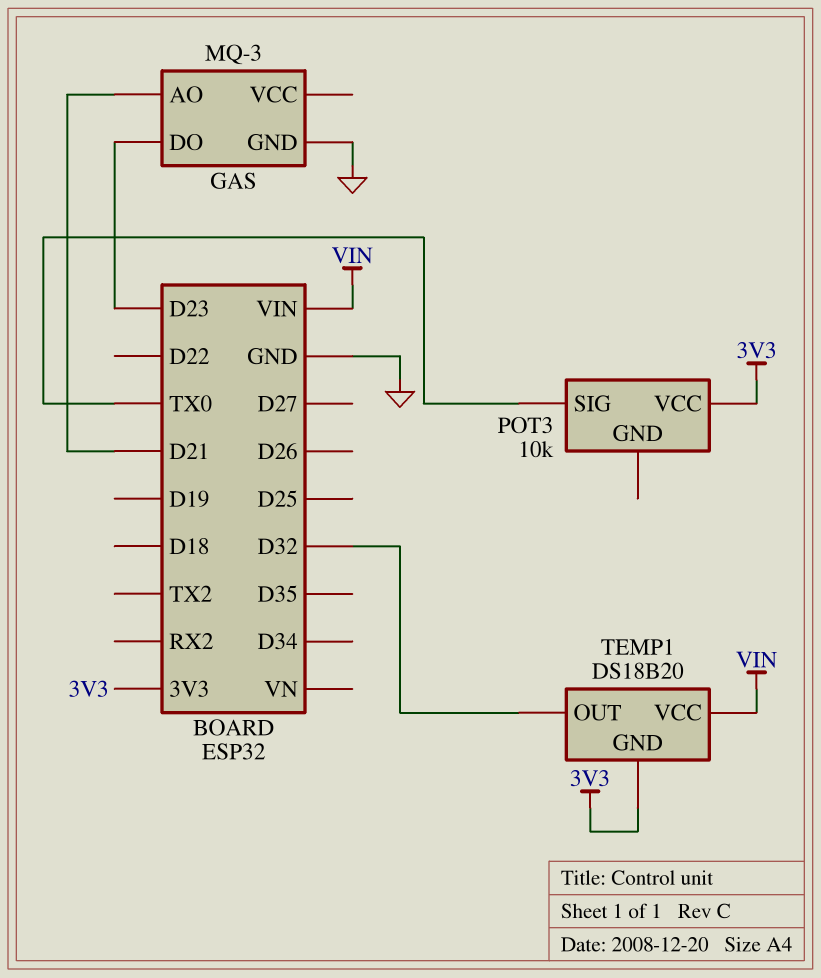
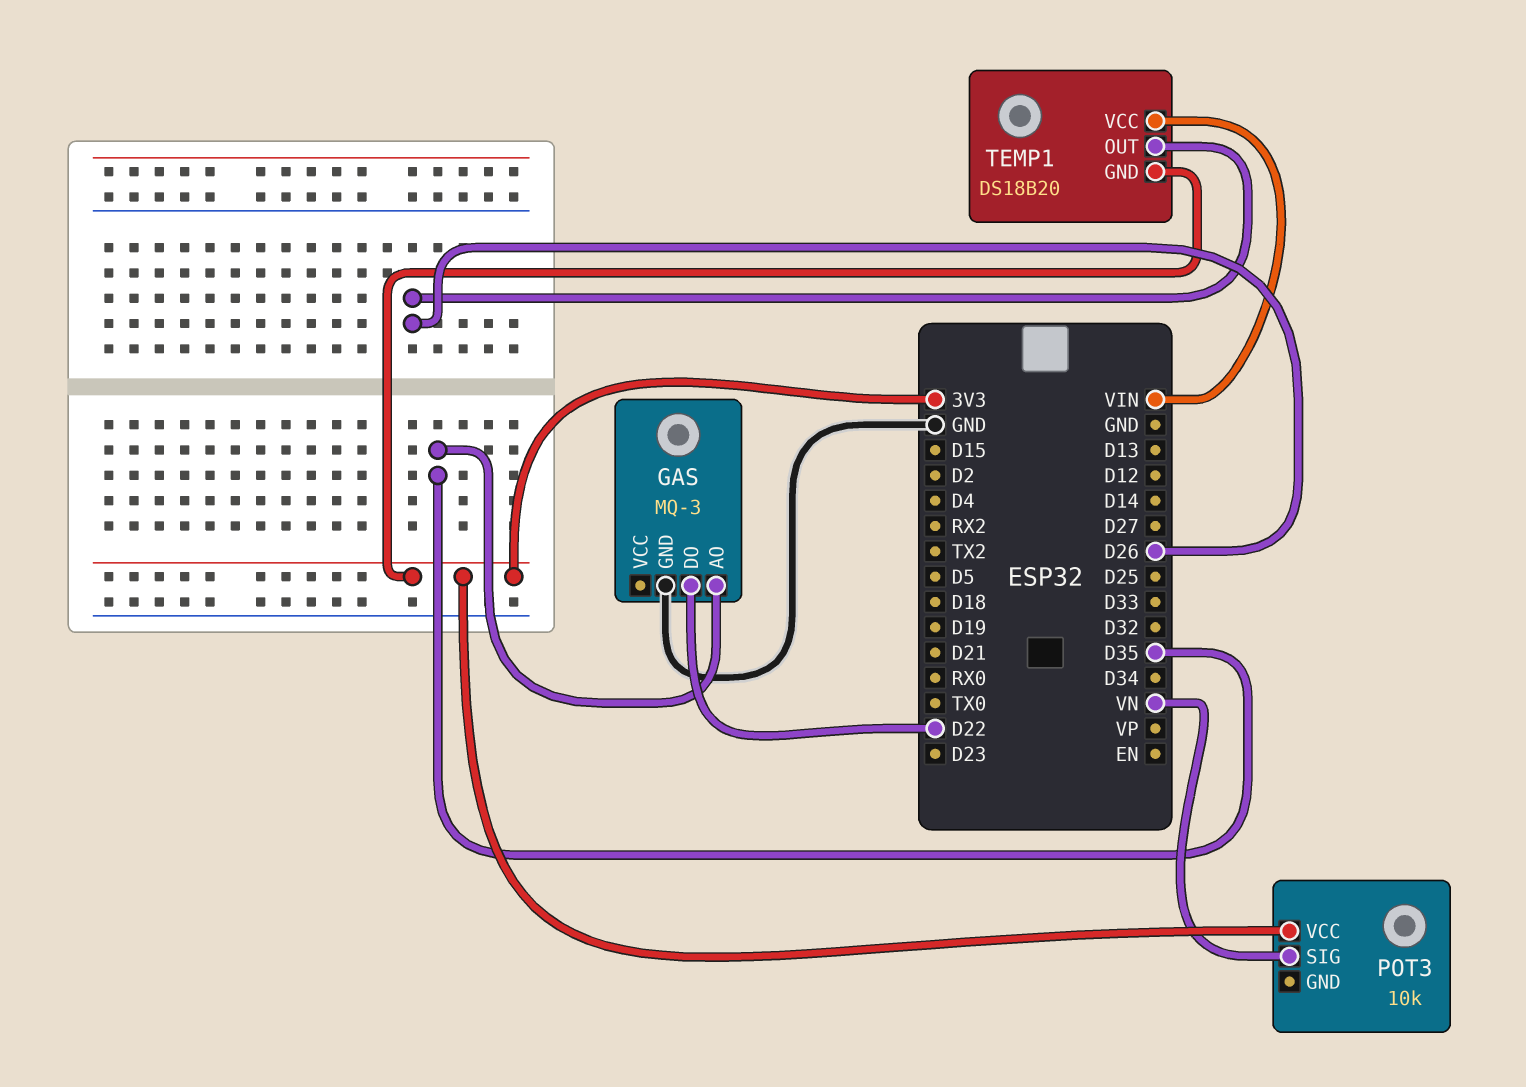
GAS pin AO: D21 -> D35
GAS pin DO: D23 -> D22
POT3 pin SIG: TX0 -> VN
TEMP1 pin OUT: D32 -> D26

